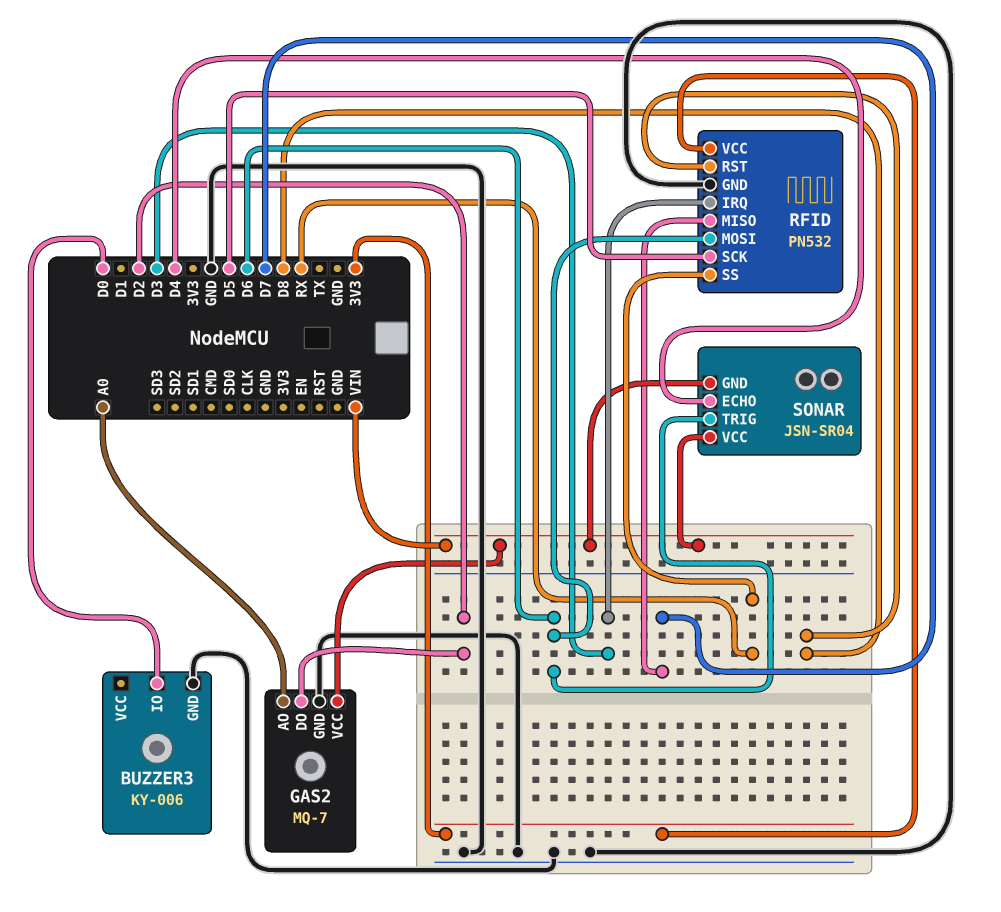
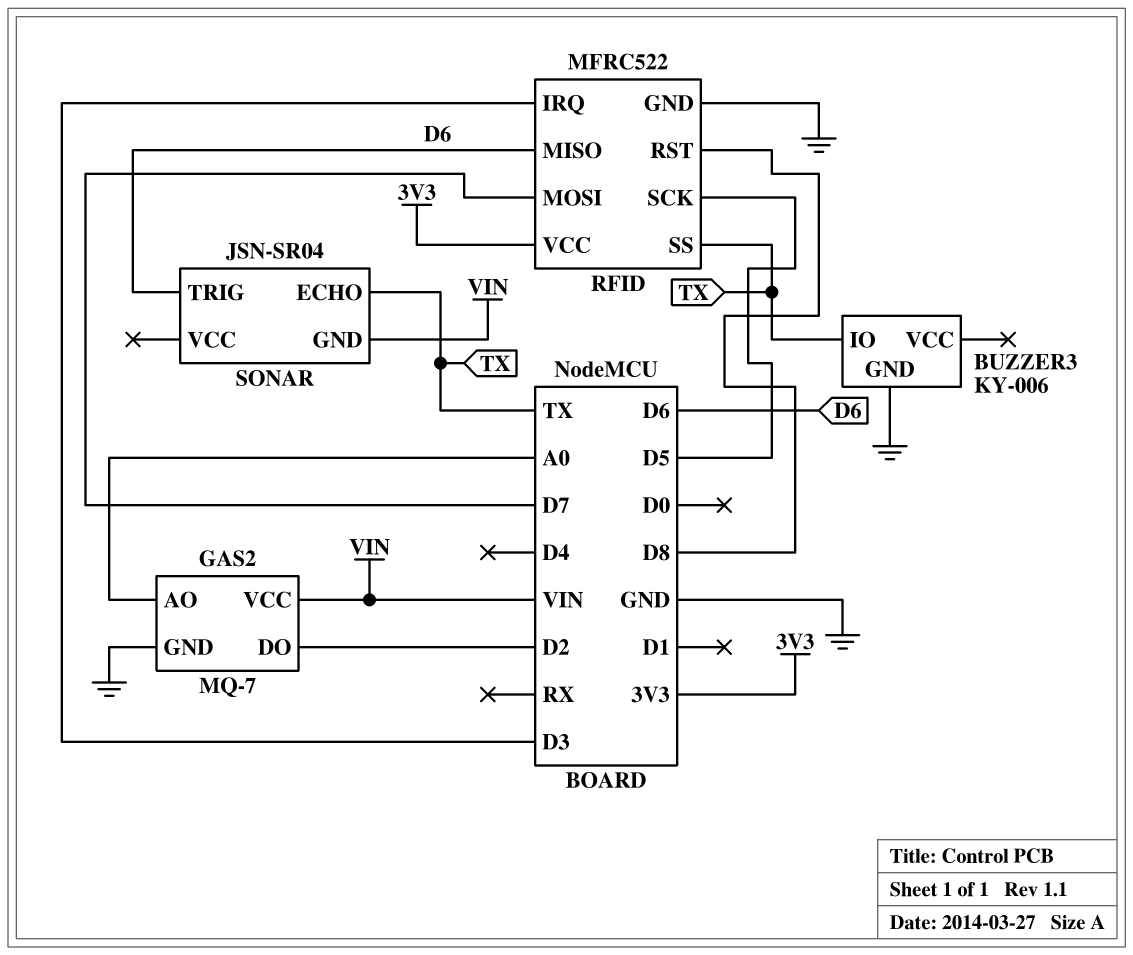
BUZZER3 pin IO: D0 -> TX
RFID: PN532 -> MFRC522
RFID pin MISO: D7 -> D6
RFID pin MOSI: D6 -> D7
RFID pin SS: RX -> TX
SONAR pin ECHO: D4 -> TX
SONAR pin VCC: VIN -> none

